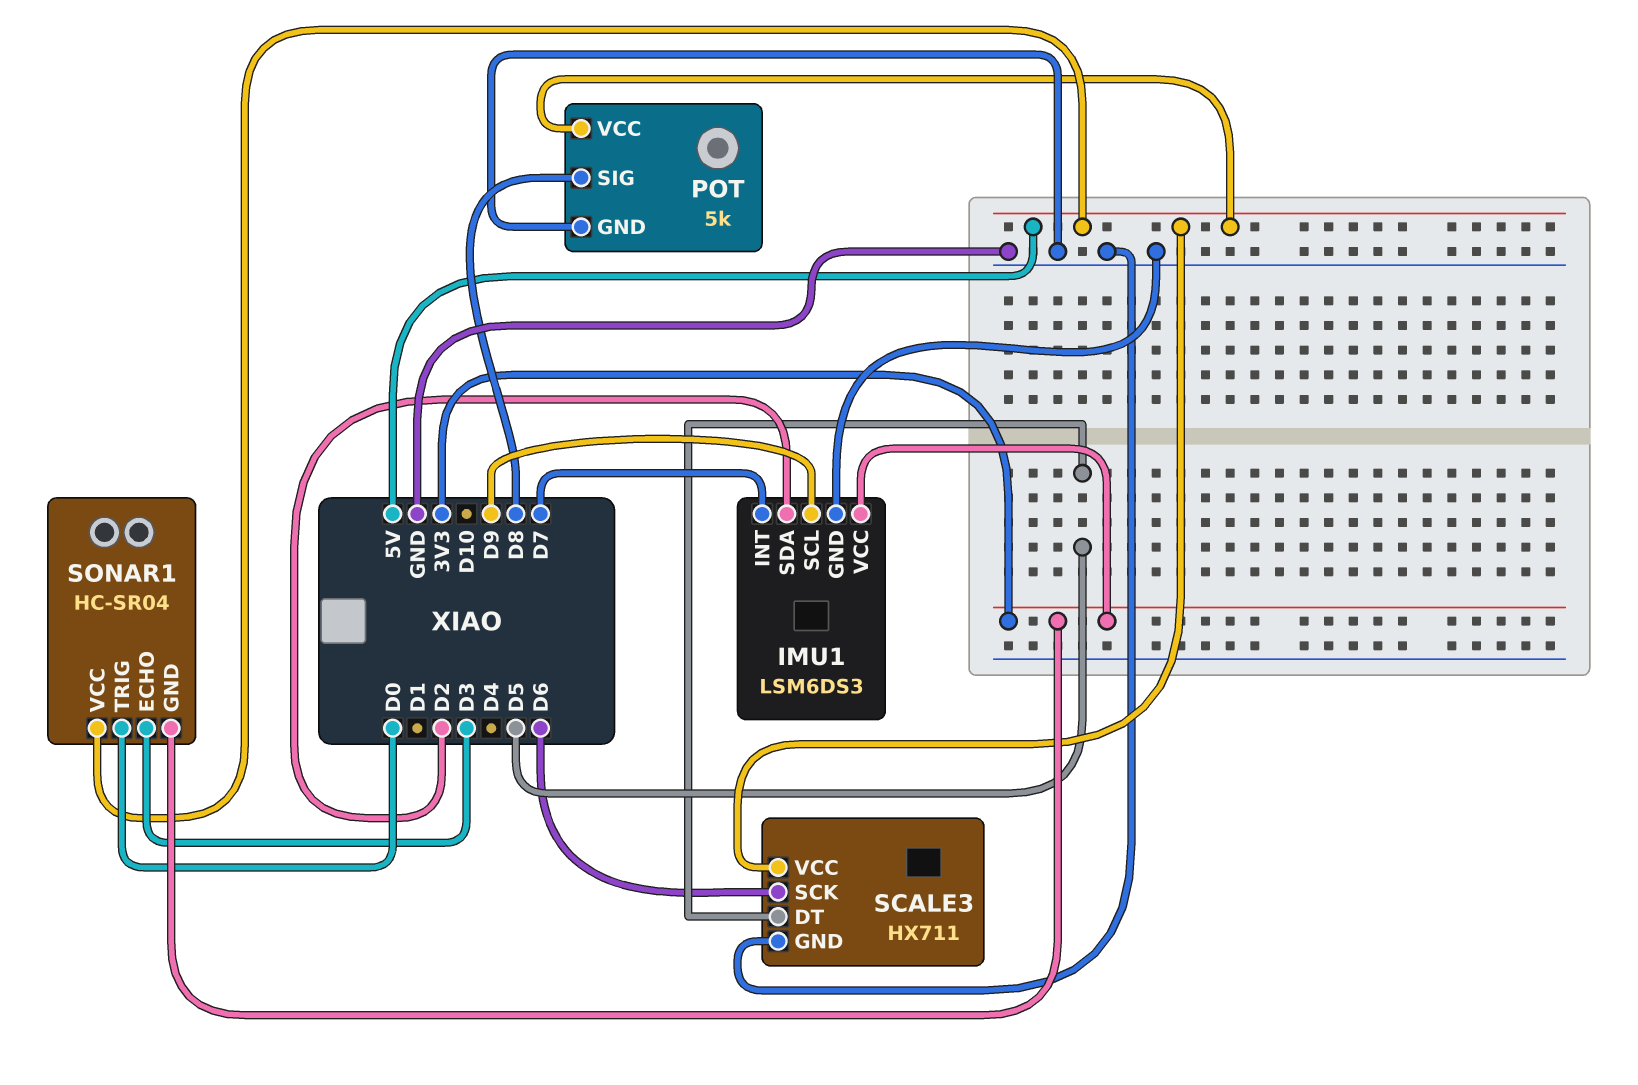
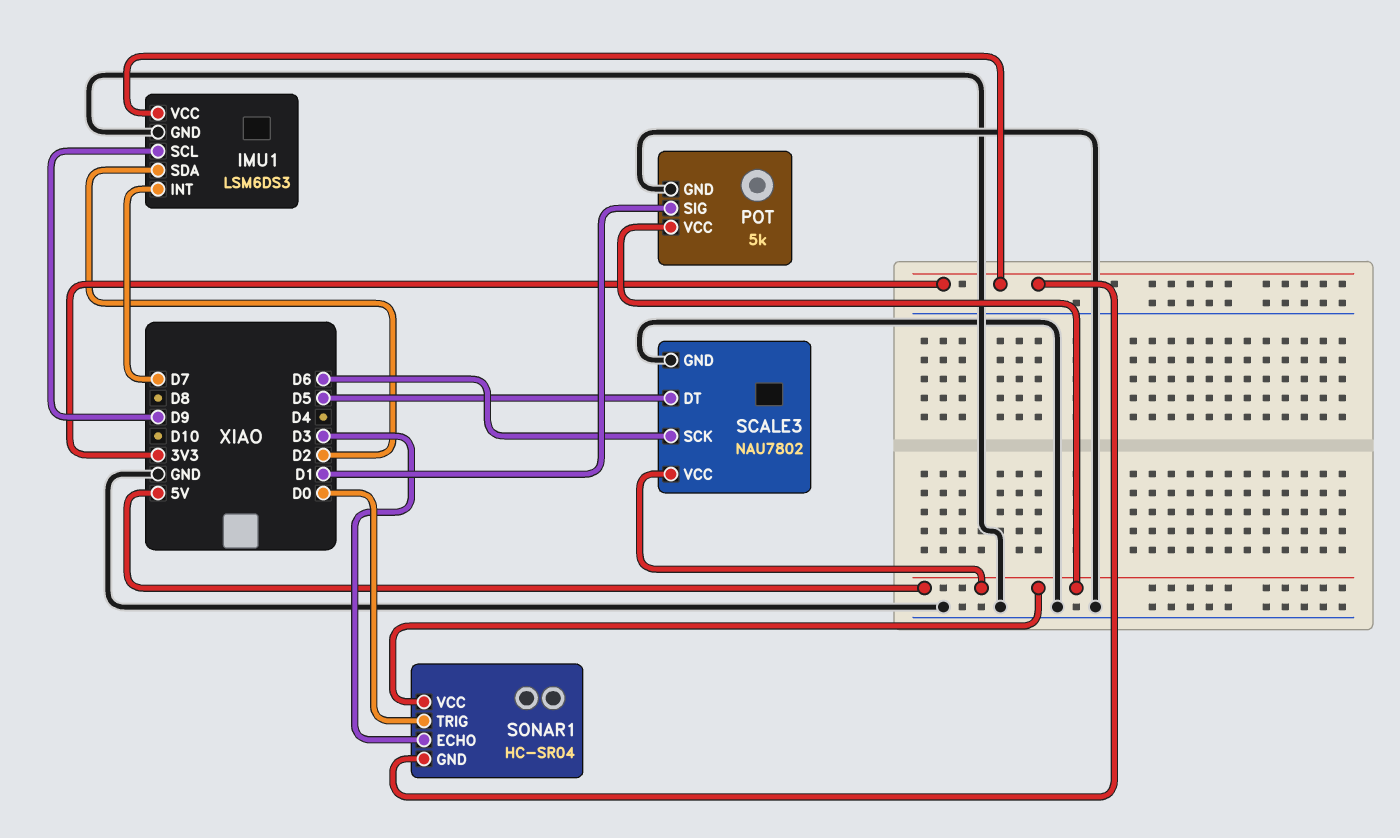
POT pin SIG: D8 -> D1
SCALE3: HX711 -> NAU7802

